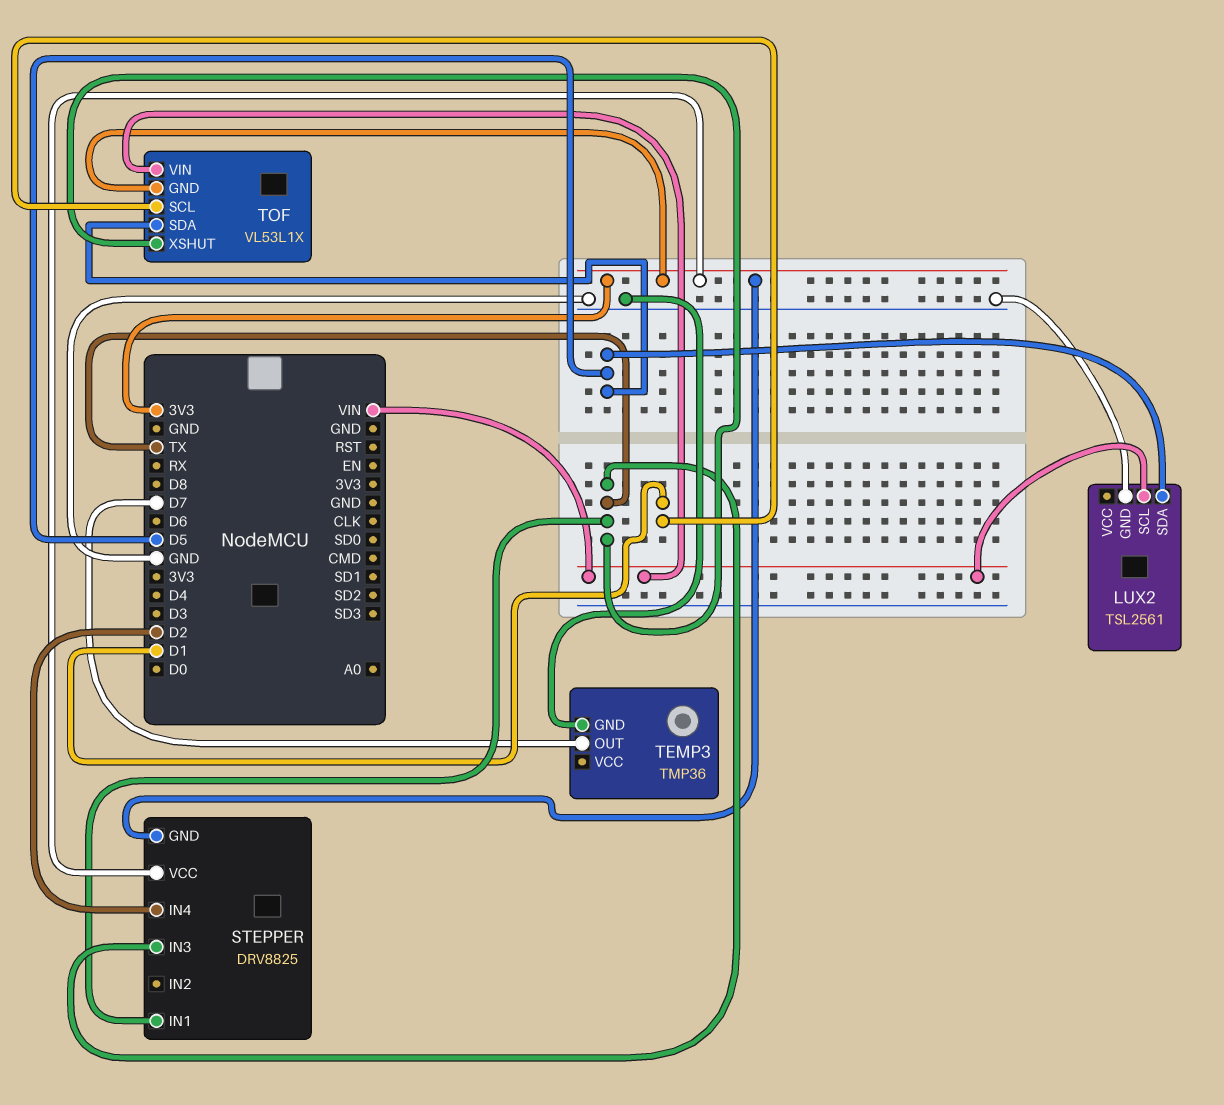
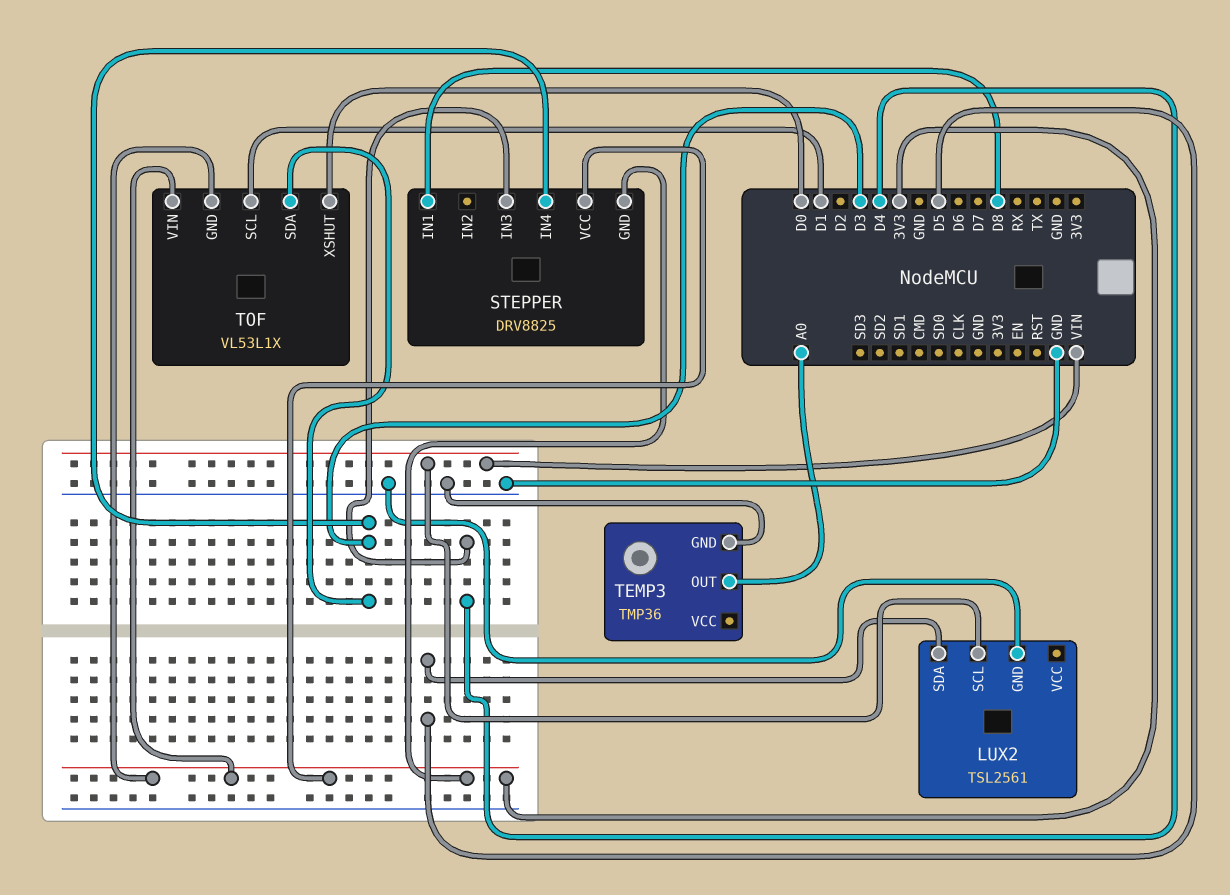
STEPPER pin IN1: TX -> D8
STEPPER pin IN3: TX -> D4
STEPPER pin IN4: D2 -> D3
TEMP3 pin OUT: D7 -> A0
TOF pin SDA: D5 -> D3
TOF pin VIN: VIN -> 3V3
TOF pin XSHUT: TX -> D0

